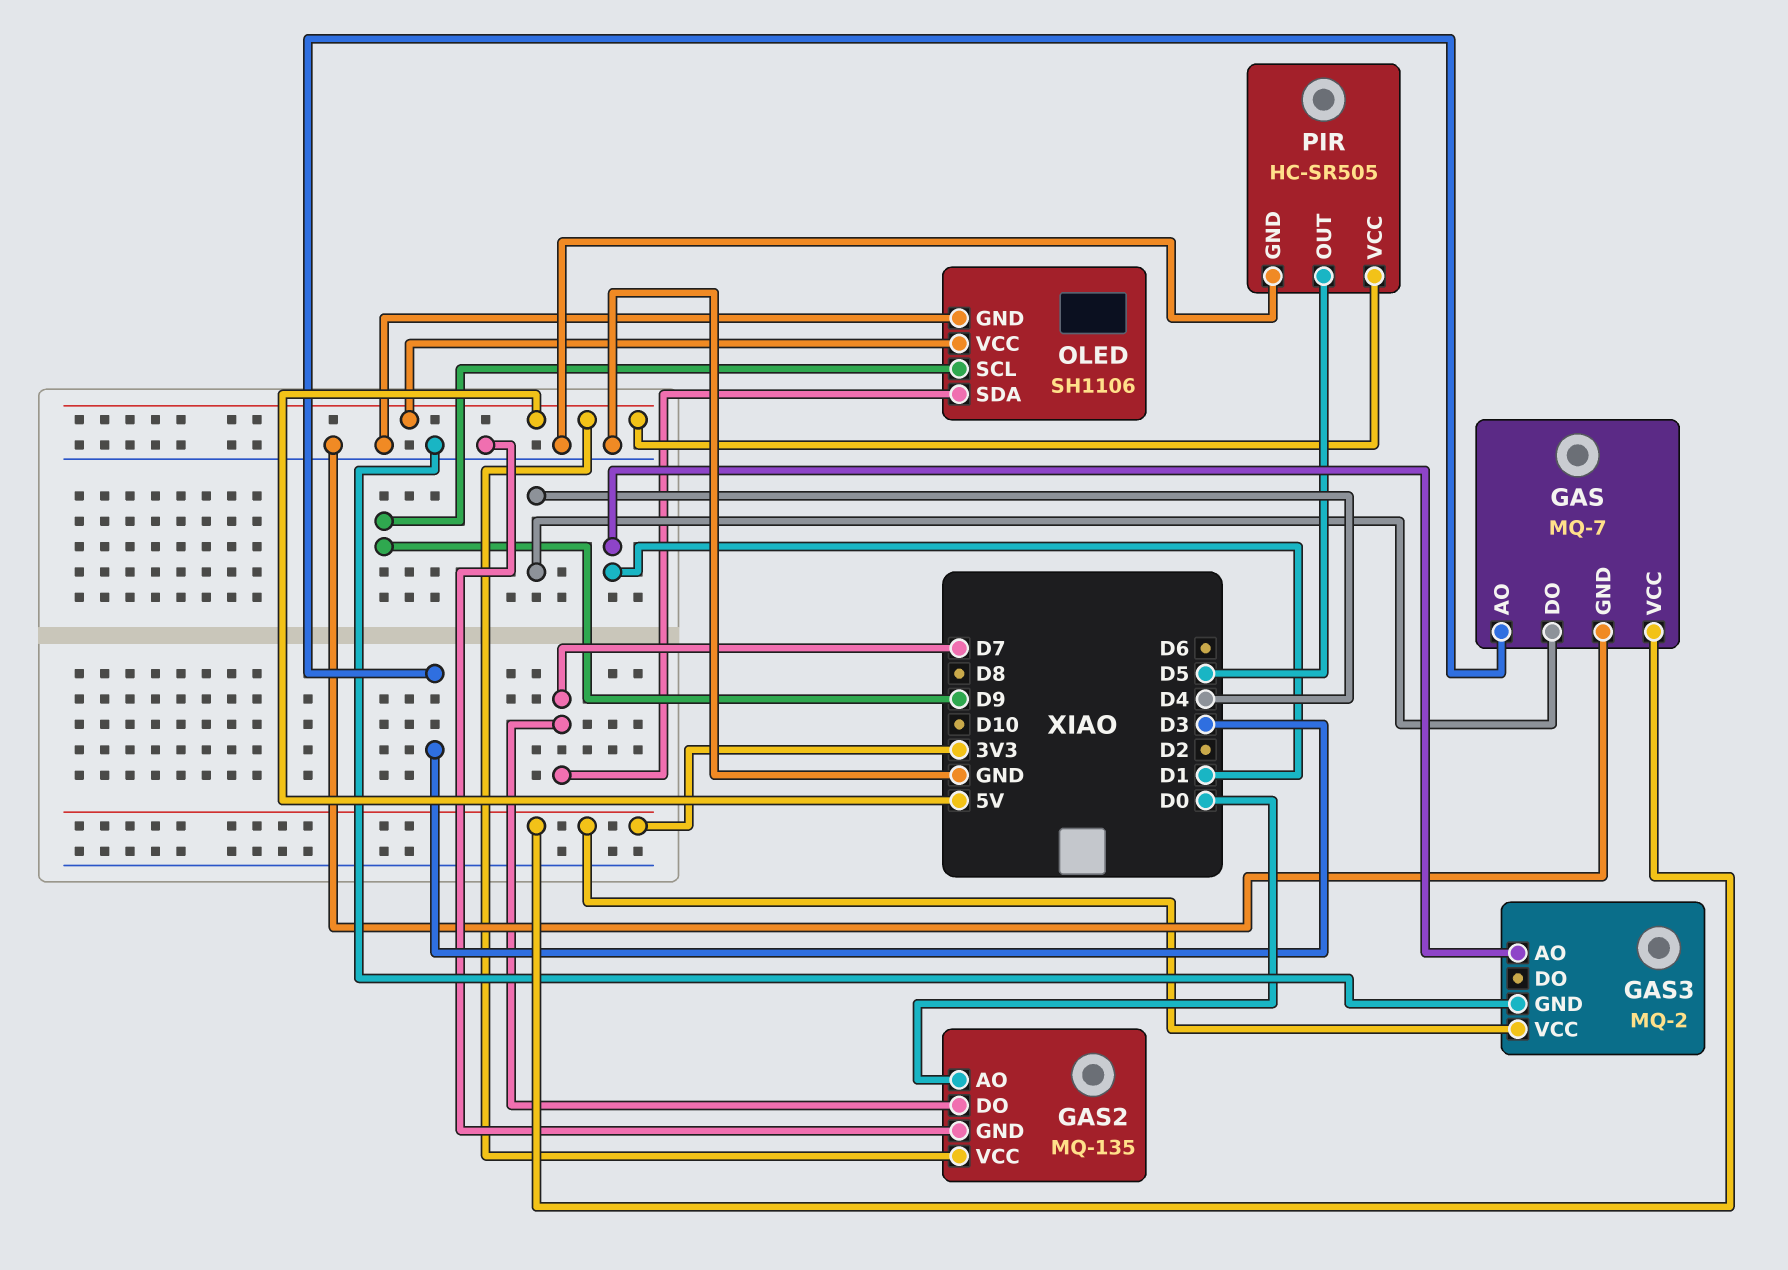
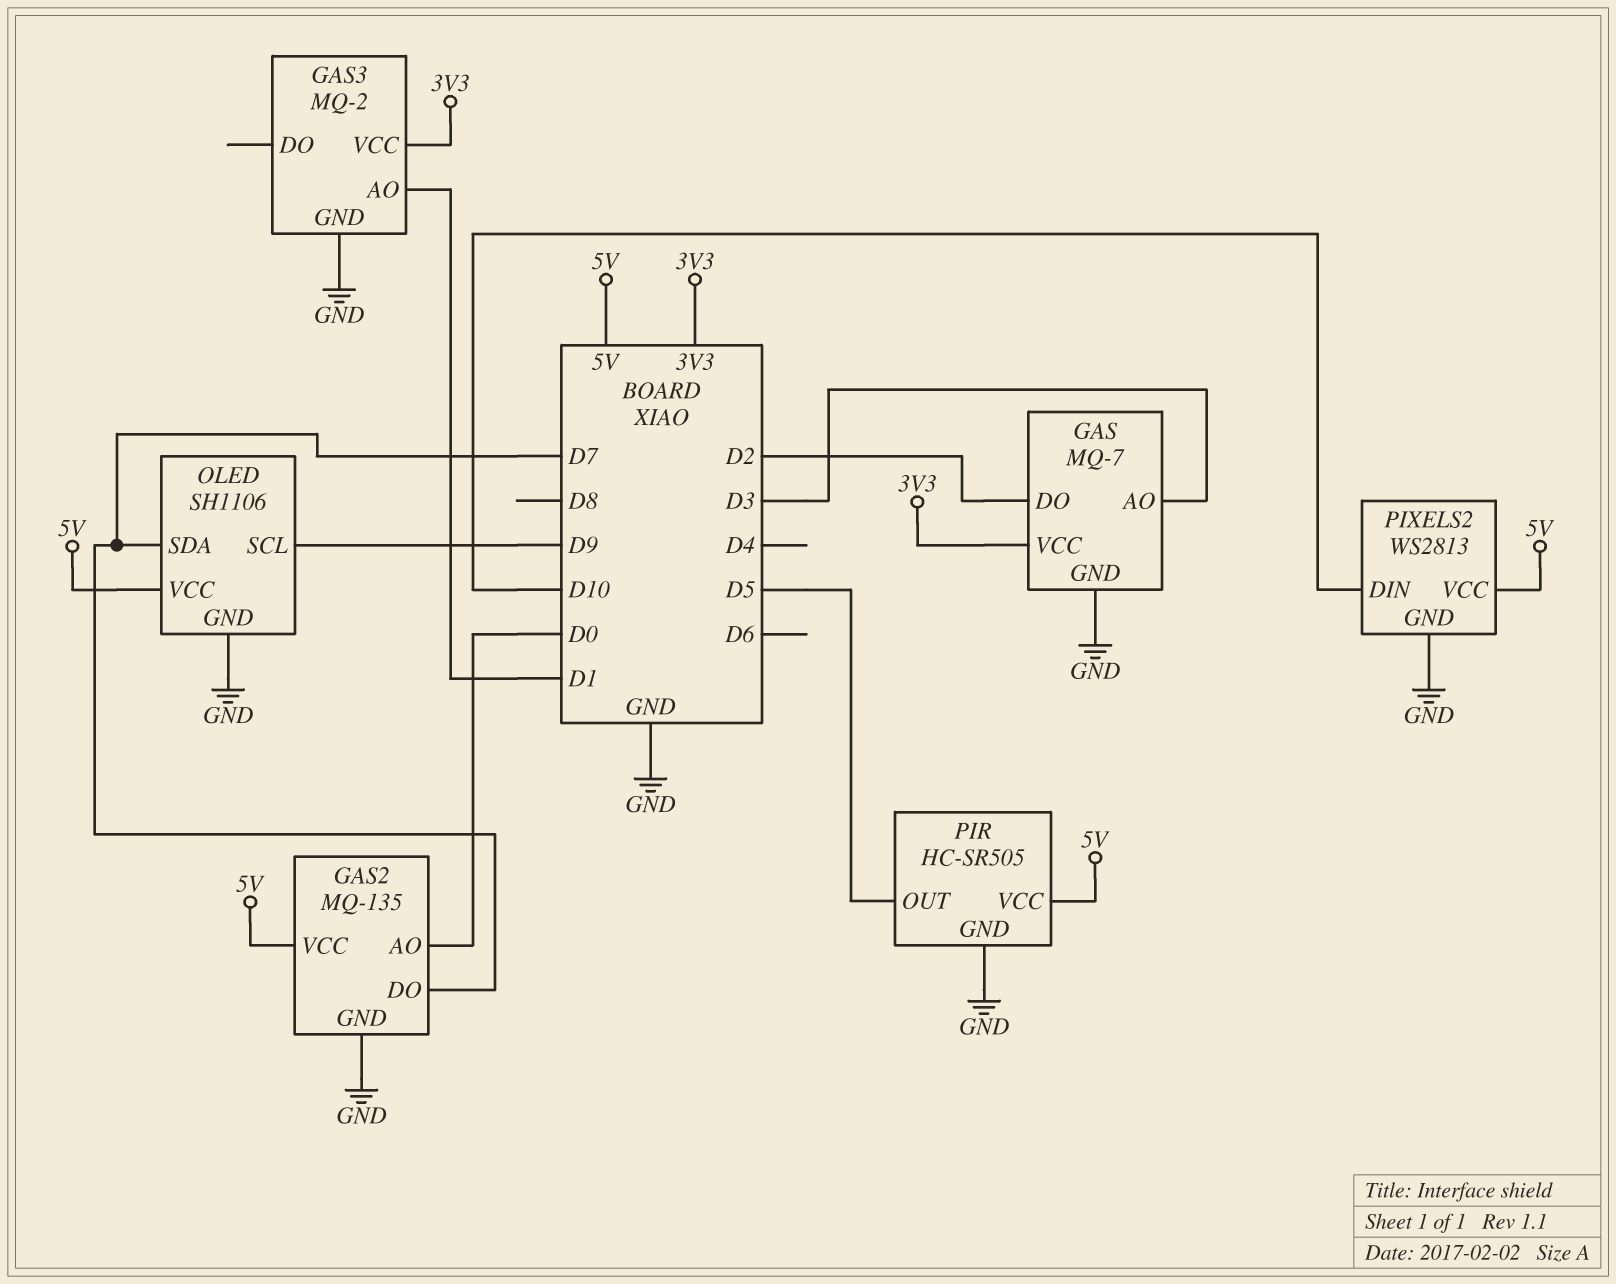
GAS pin DO: D4 -> D2
PIXELS2: none -> WS2813
PIXELS2 pin DIN: none -> D10
PIXELS2 pin GND: none -> GND
PIXELS2 pin VCC: none -> 5V

